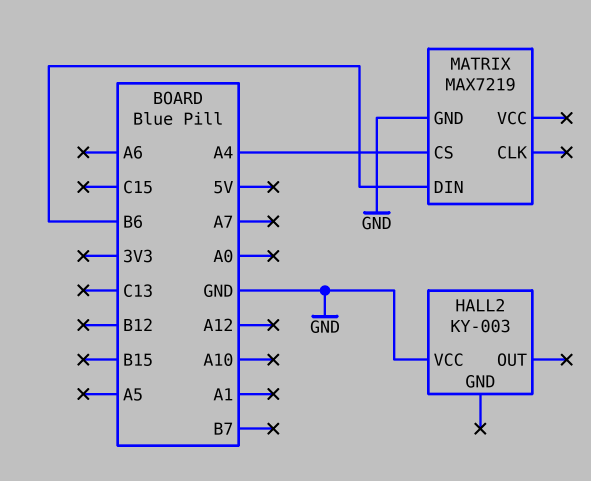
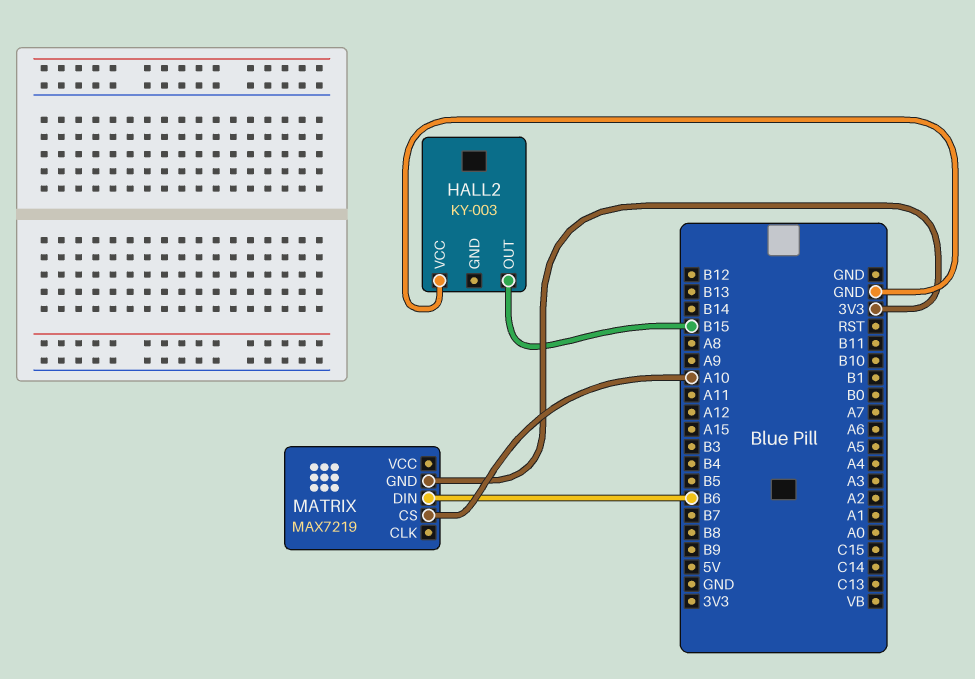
HALL2 pin OUT: none -> B15
MATRIX pin CS: A4 -> A10
MATRIX pin GND: GND -> 3V3

